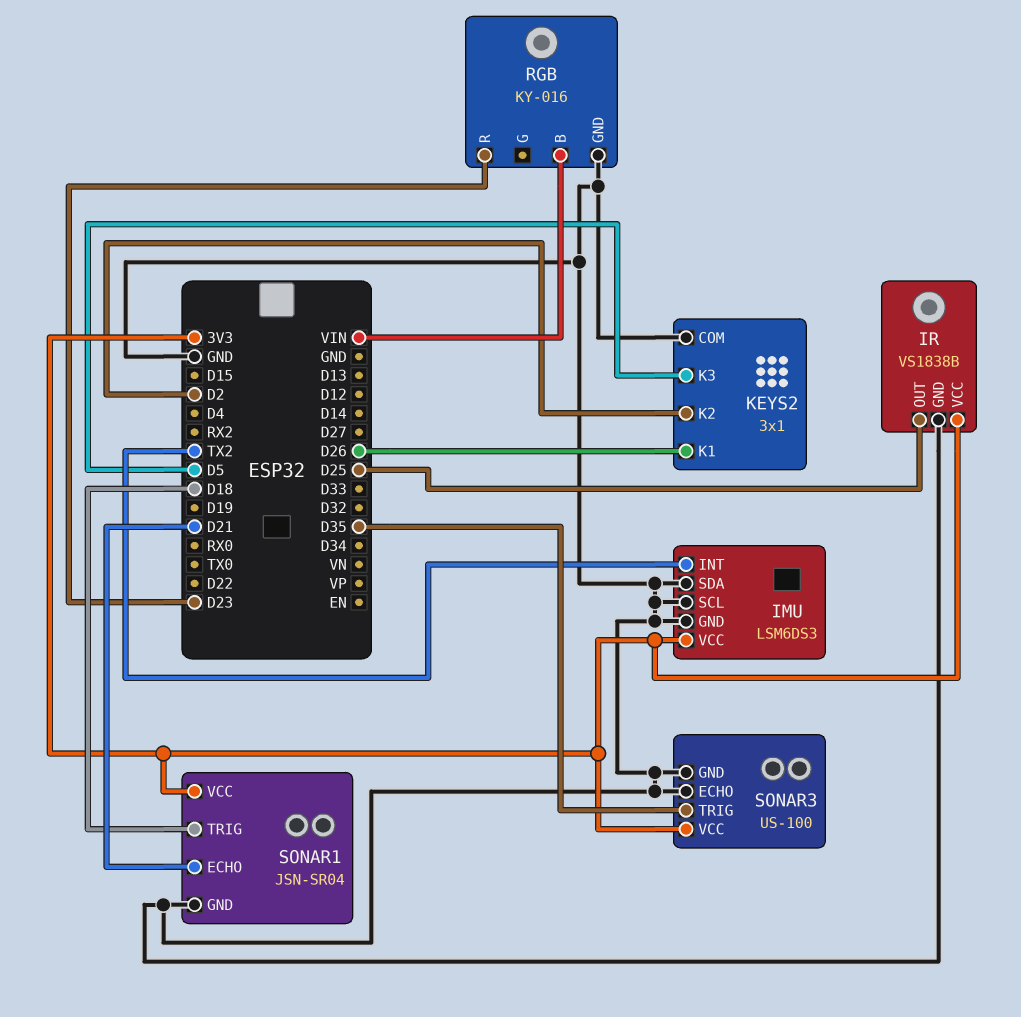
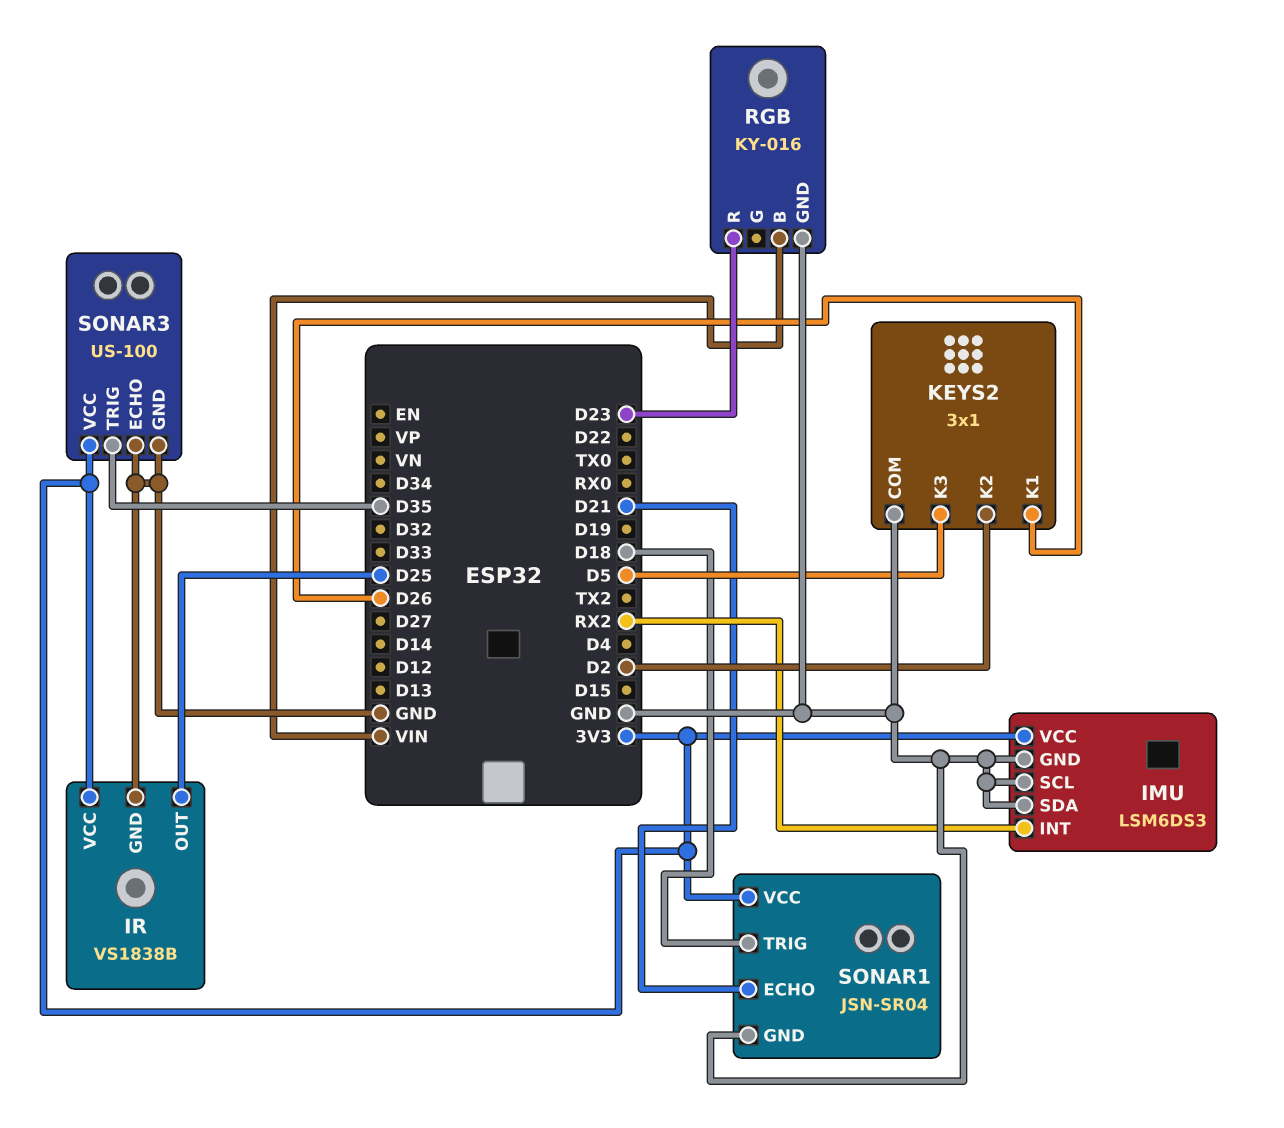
IMU pin INT: TX2 -> RX2

